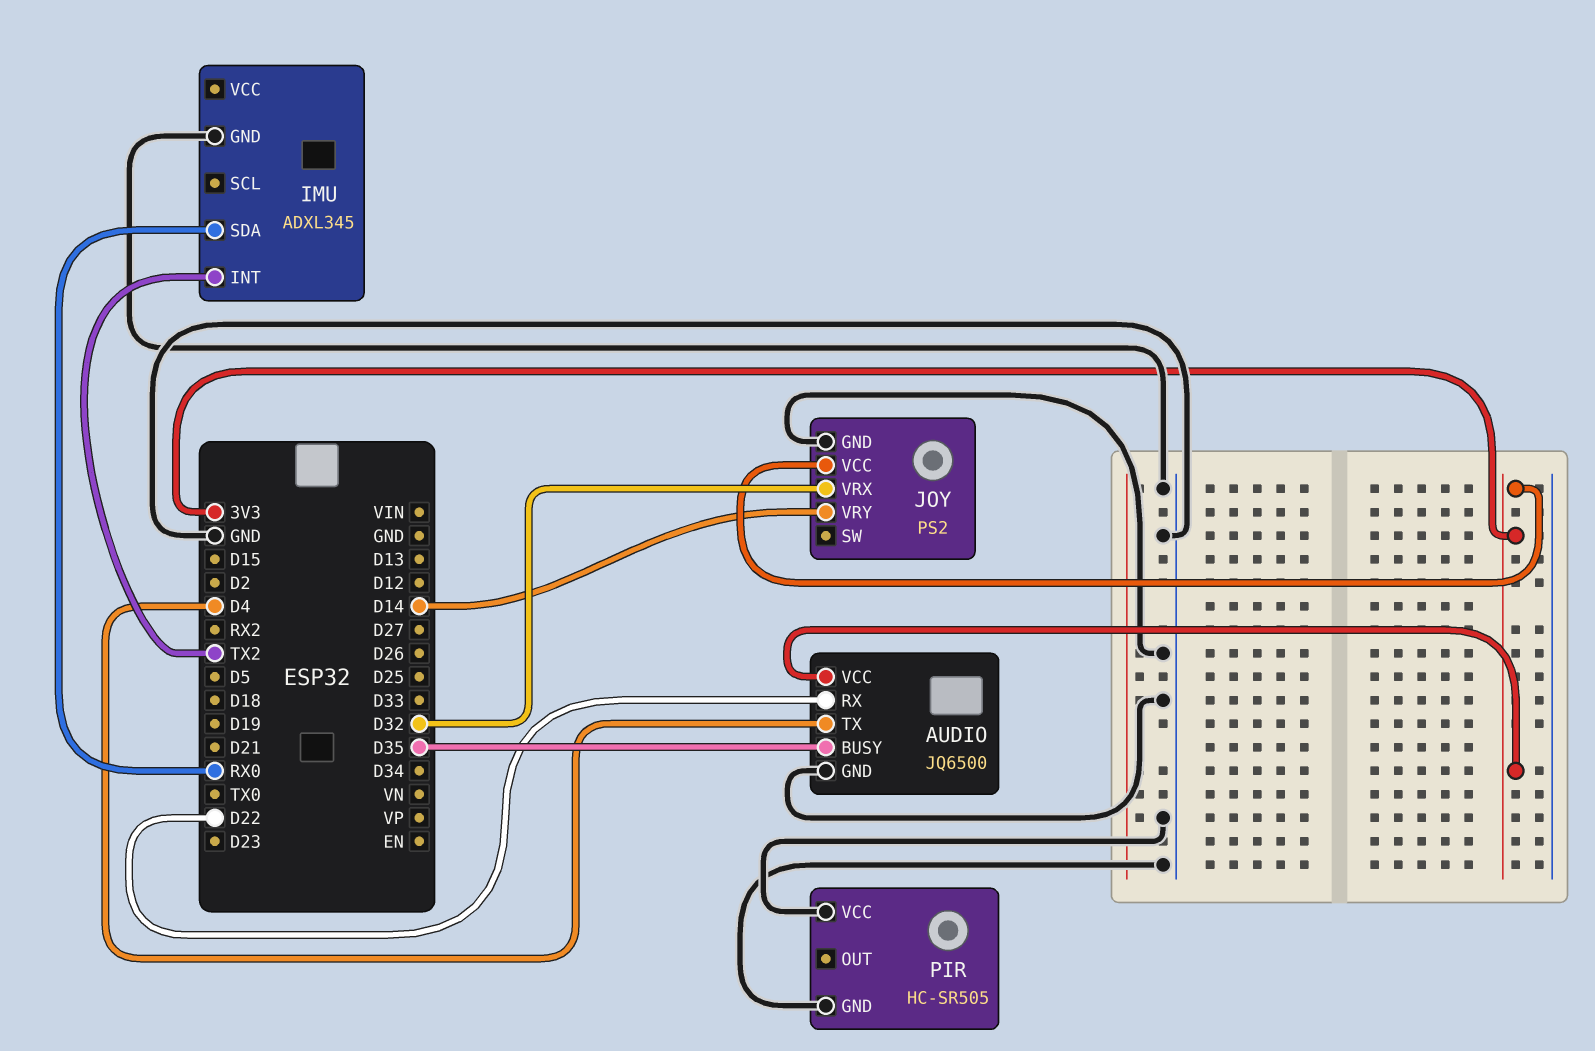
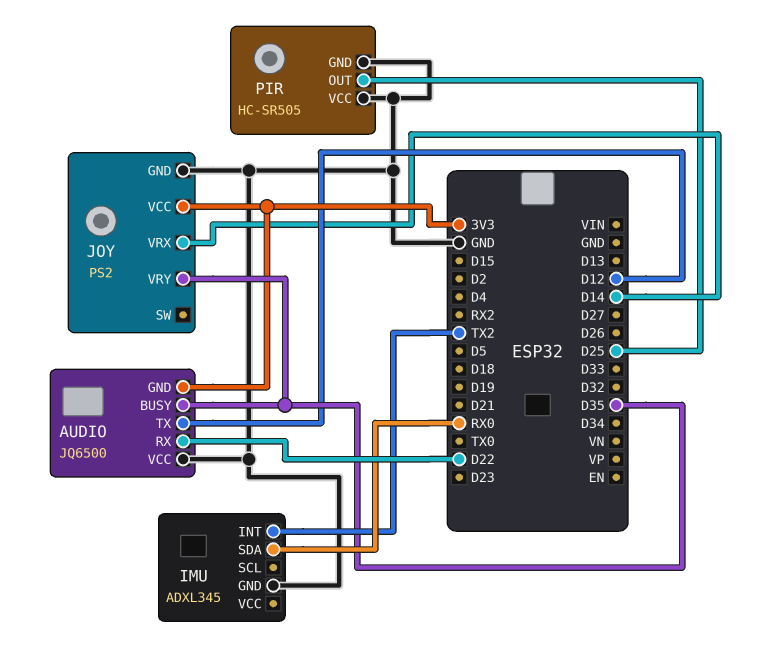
AUDIO pin GND: GND -> 3V3
AUDIO pin TX: D4 -> D12
AUDIO pin VCC: 3V3 -> GND
JOY pin VRX: D32 -> D14
JOY pin VRY: D14 -> D35
PIR pin OUT: none -> D25

